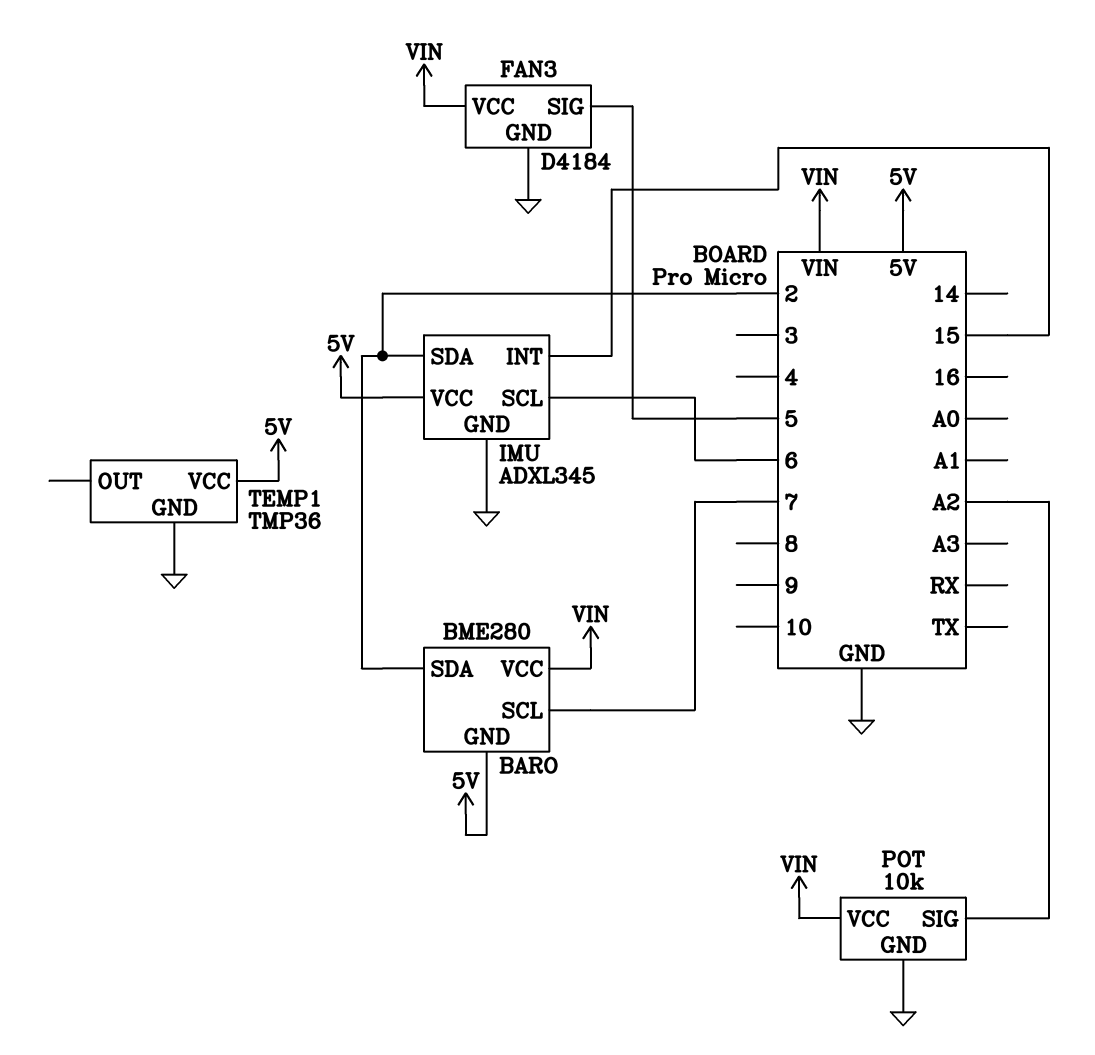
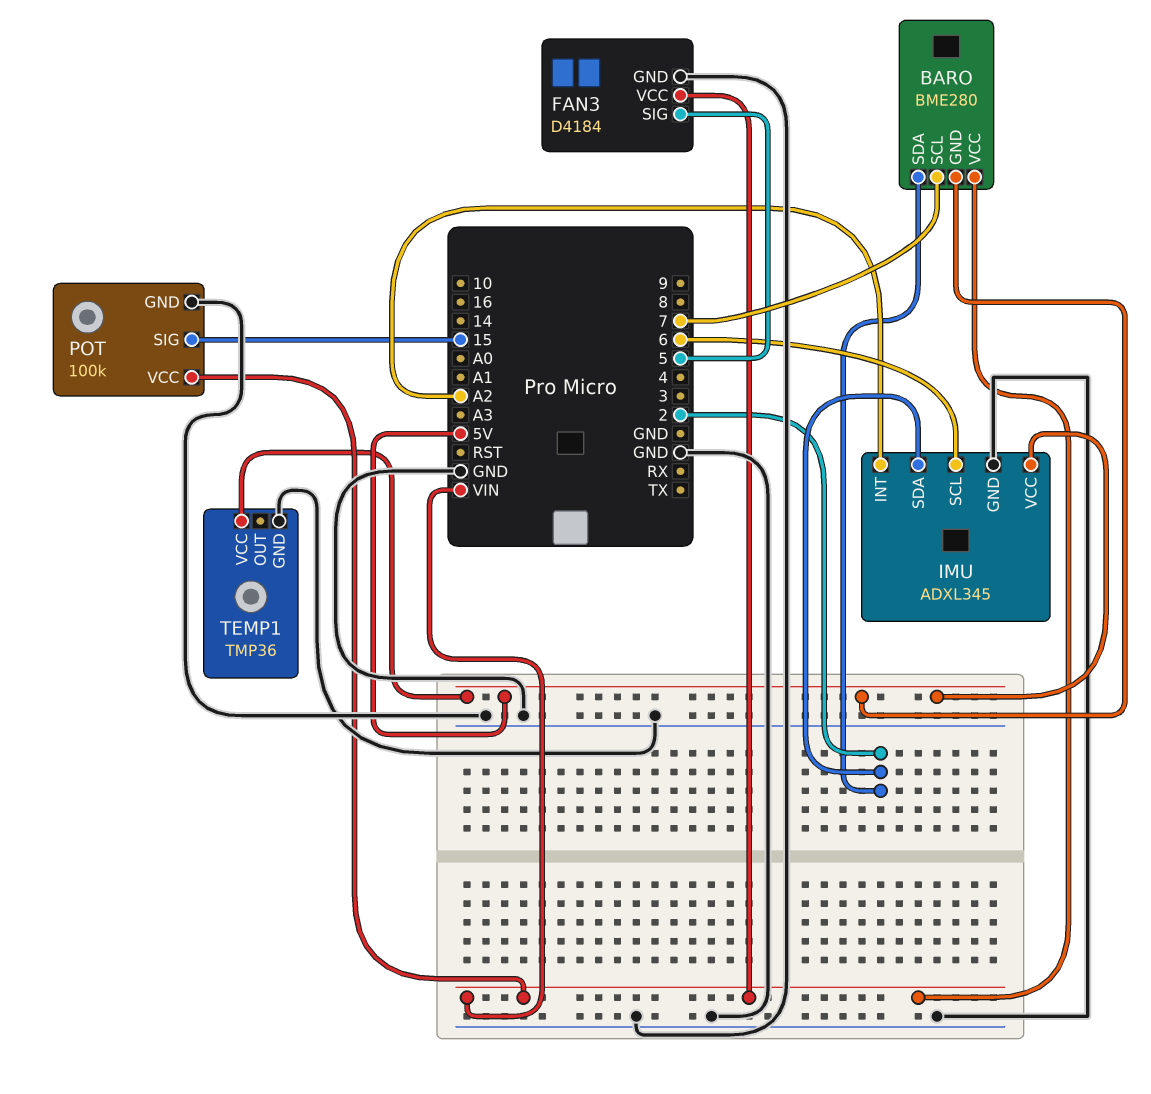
IMU pin INT: 15 -> A2
POT: 10k -> 100k
POT pin SIG: A2 -> 15

